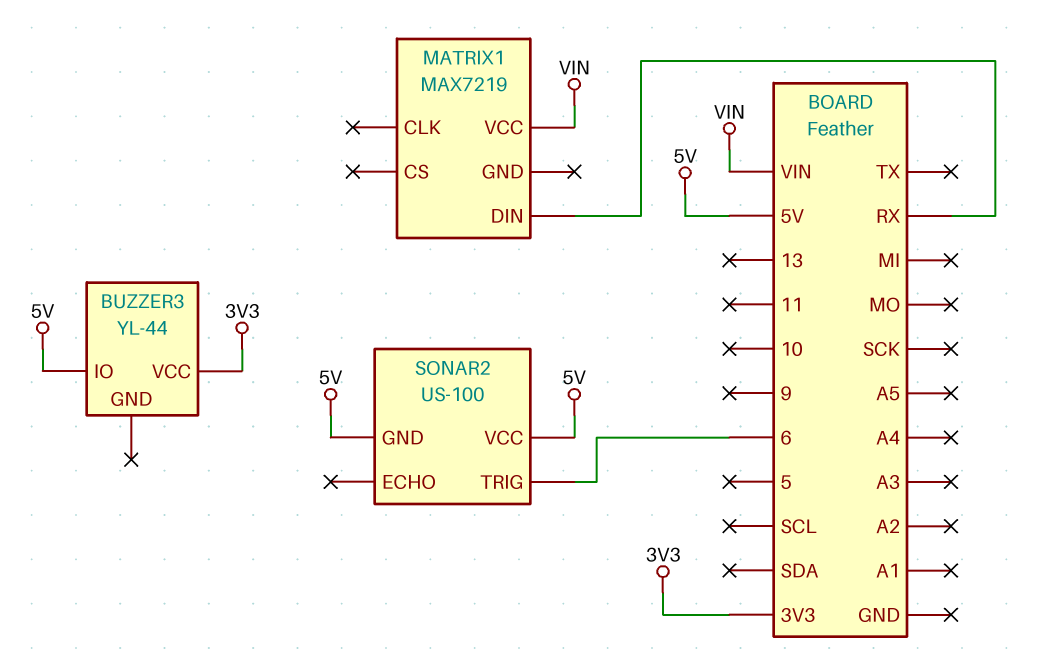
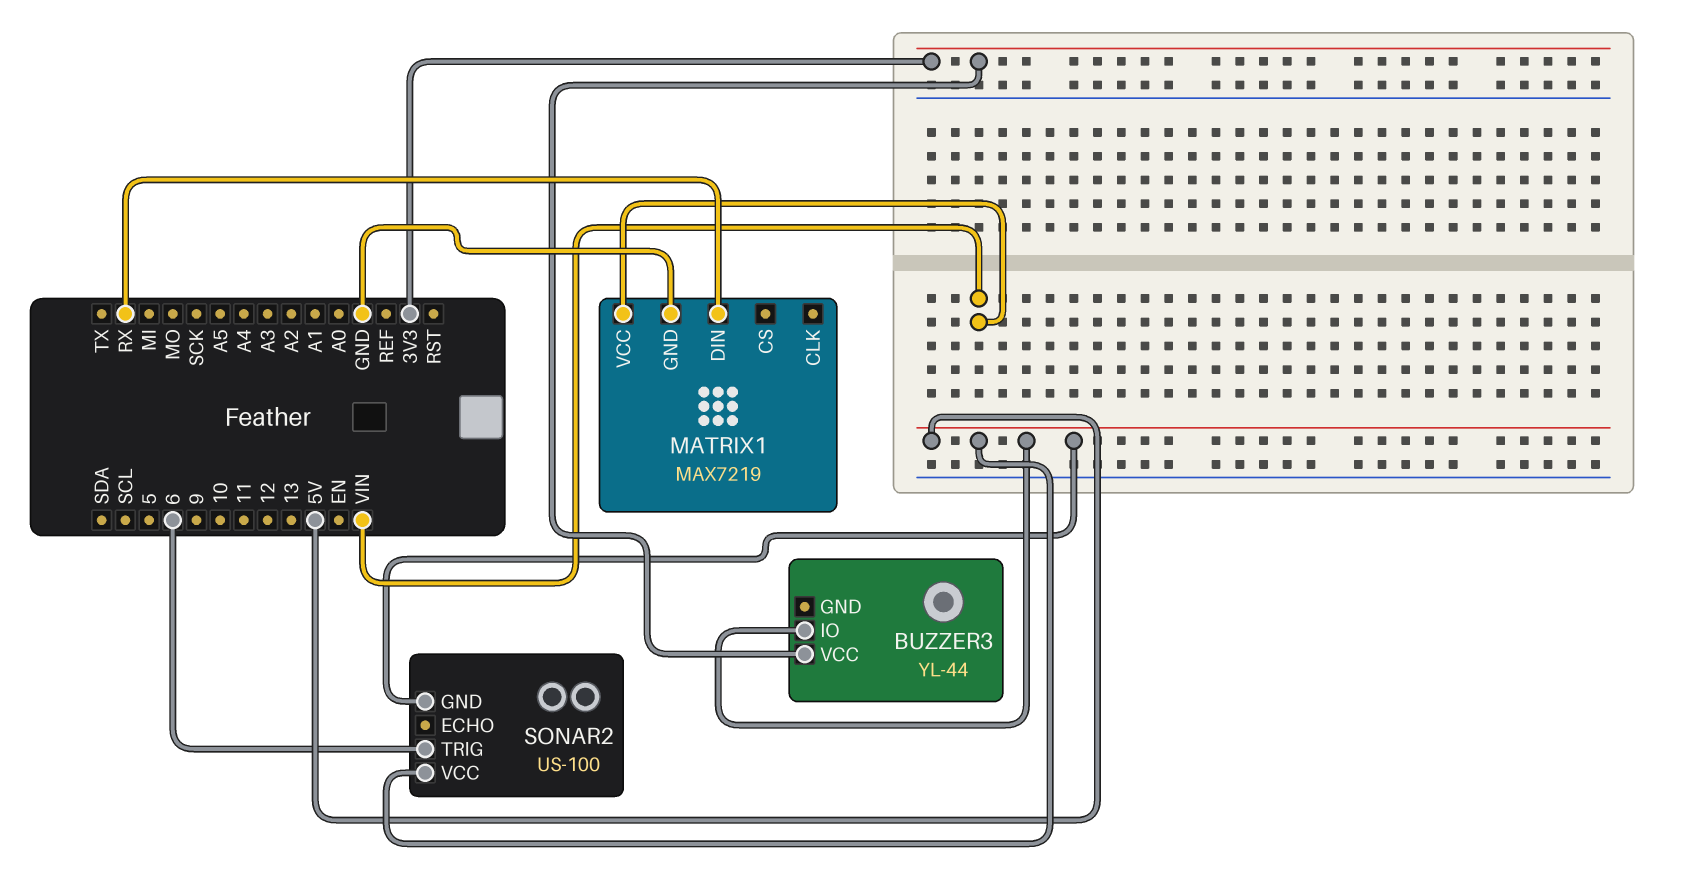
MATRIX1 pin GND: none -> GND

